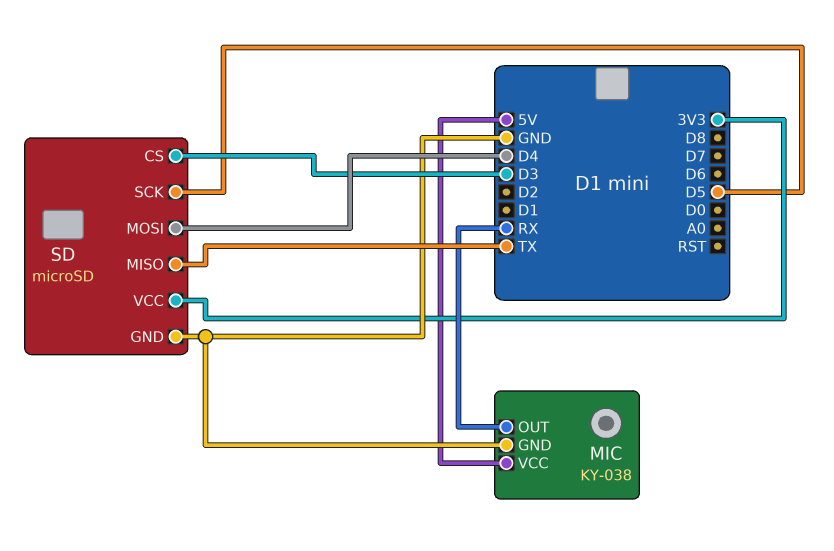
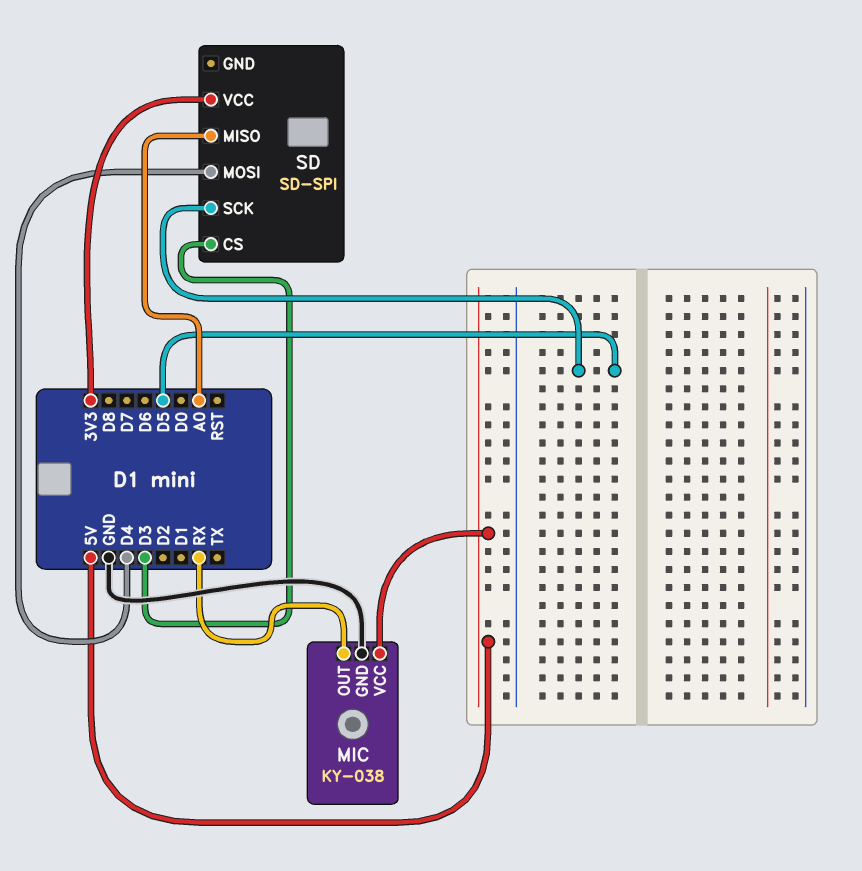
SD: microSD -> SD-SPI
SD pin GND: GND -> none
SD pin MISO: TX -> A0

